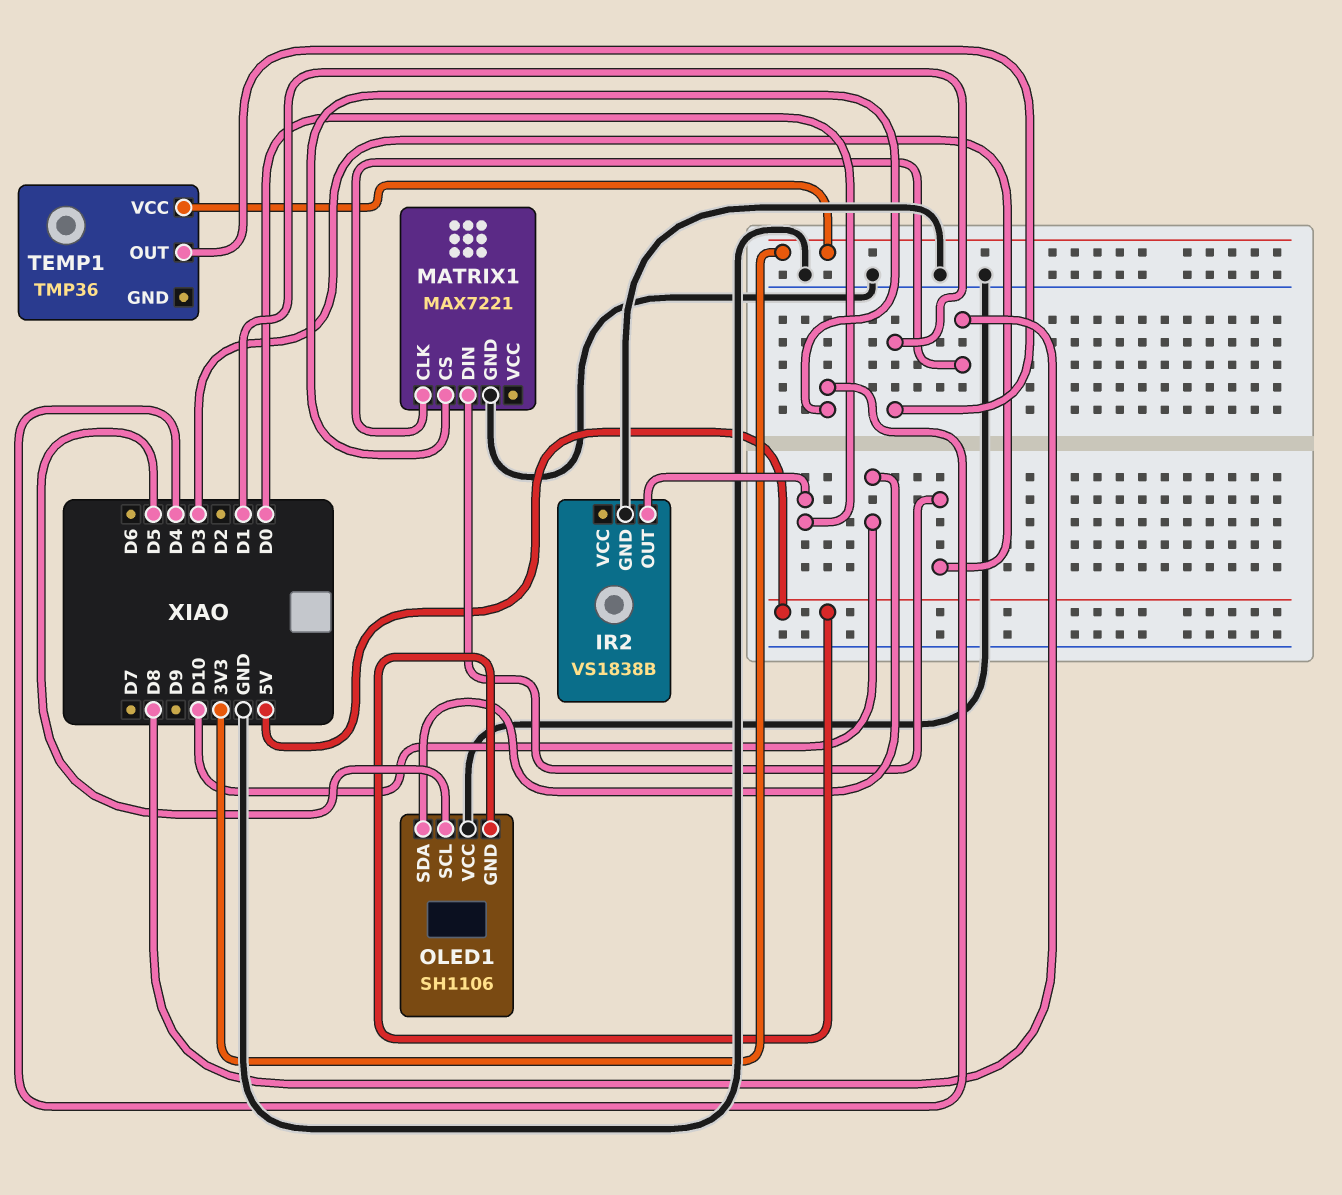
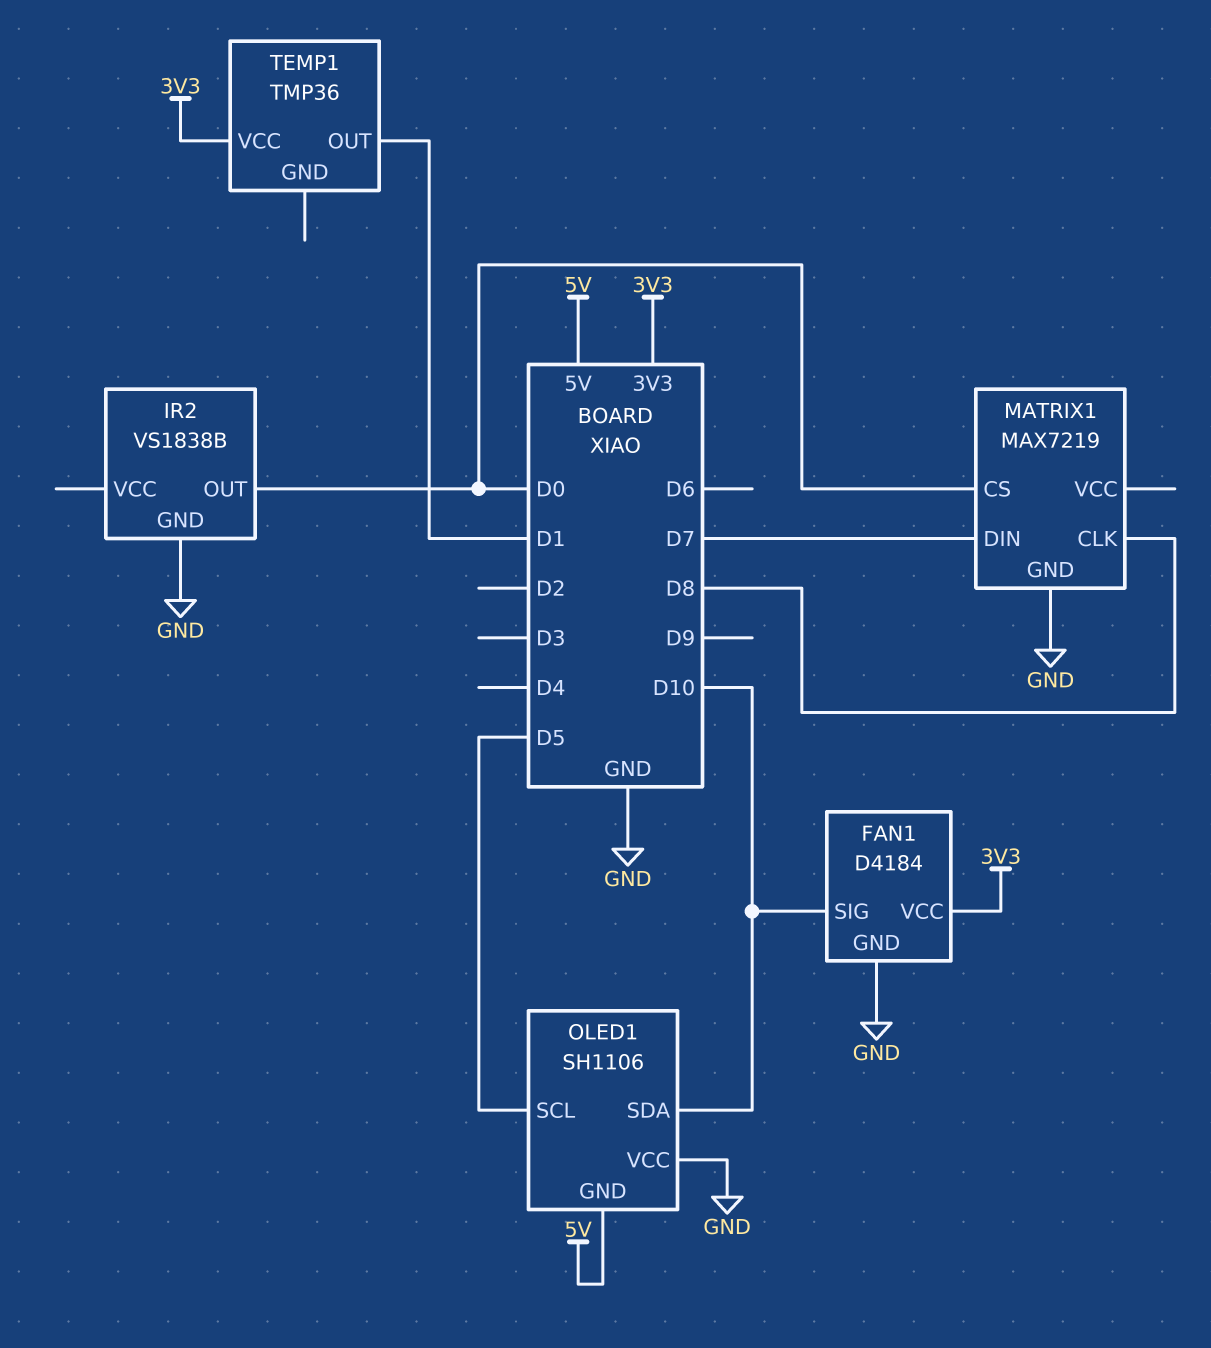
FAN1: none -> D4184
FAN1 pin GND: none -> GND
FAN1 pin SIG: none -> D10
FAN1 pin VCC: none -> 3V3
MATRIX1: MAX7221 -> MAX7219
MATRIX1 pin CS: D4 -> D0
MATRIX1 pin DIN: D3 -> D7

